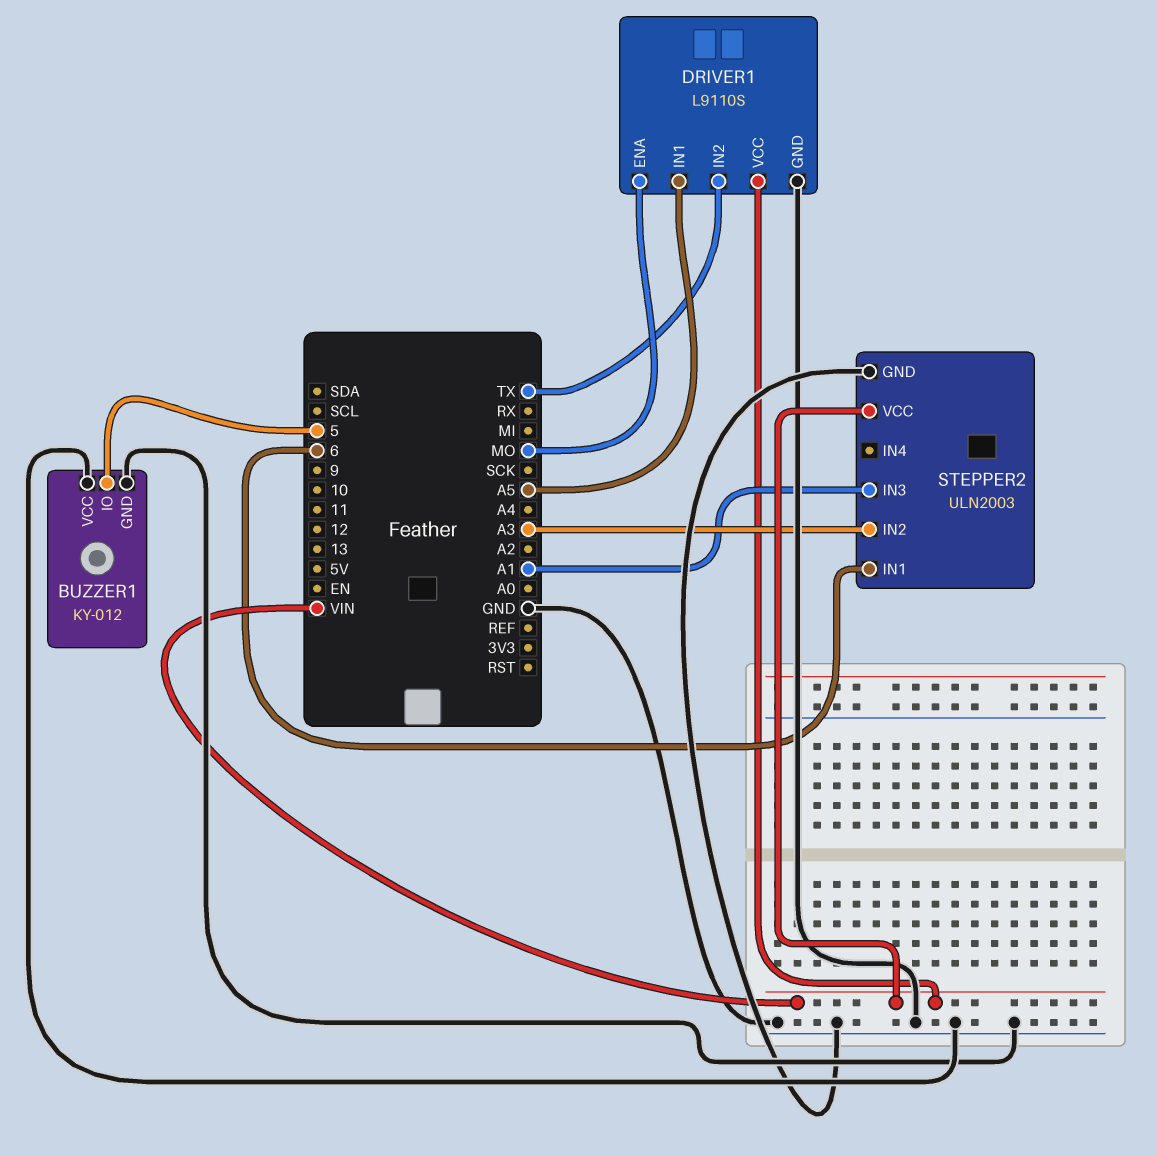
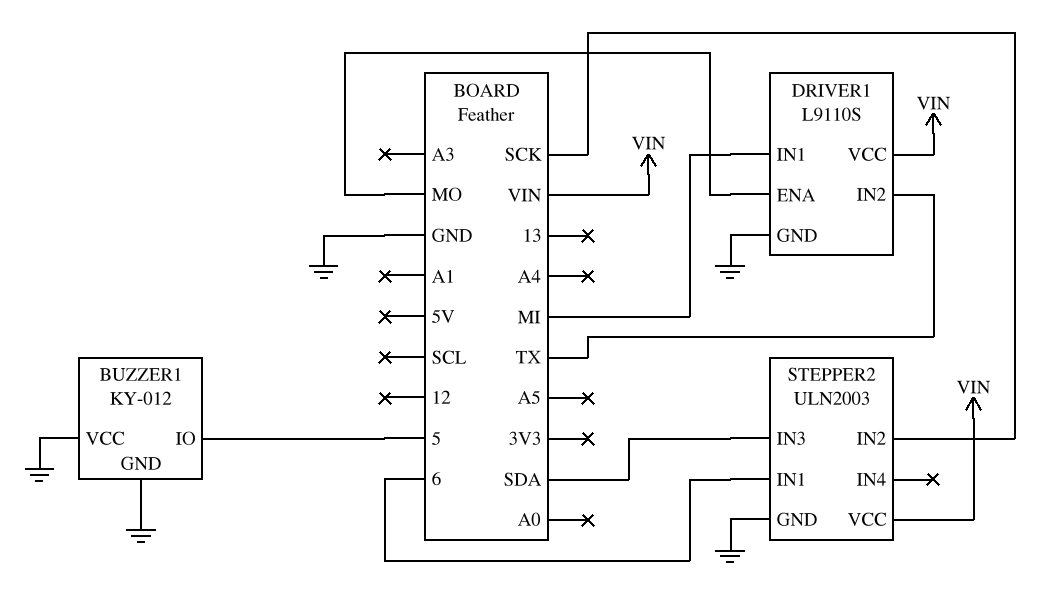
DRIVER1 pin IN1: A5 -> MI
STEPPER2 pin IN2: A3 -> SCK
STEPPER2 pin IN3: A1 -> SDA

